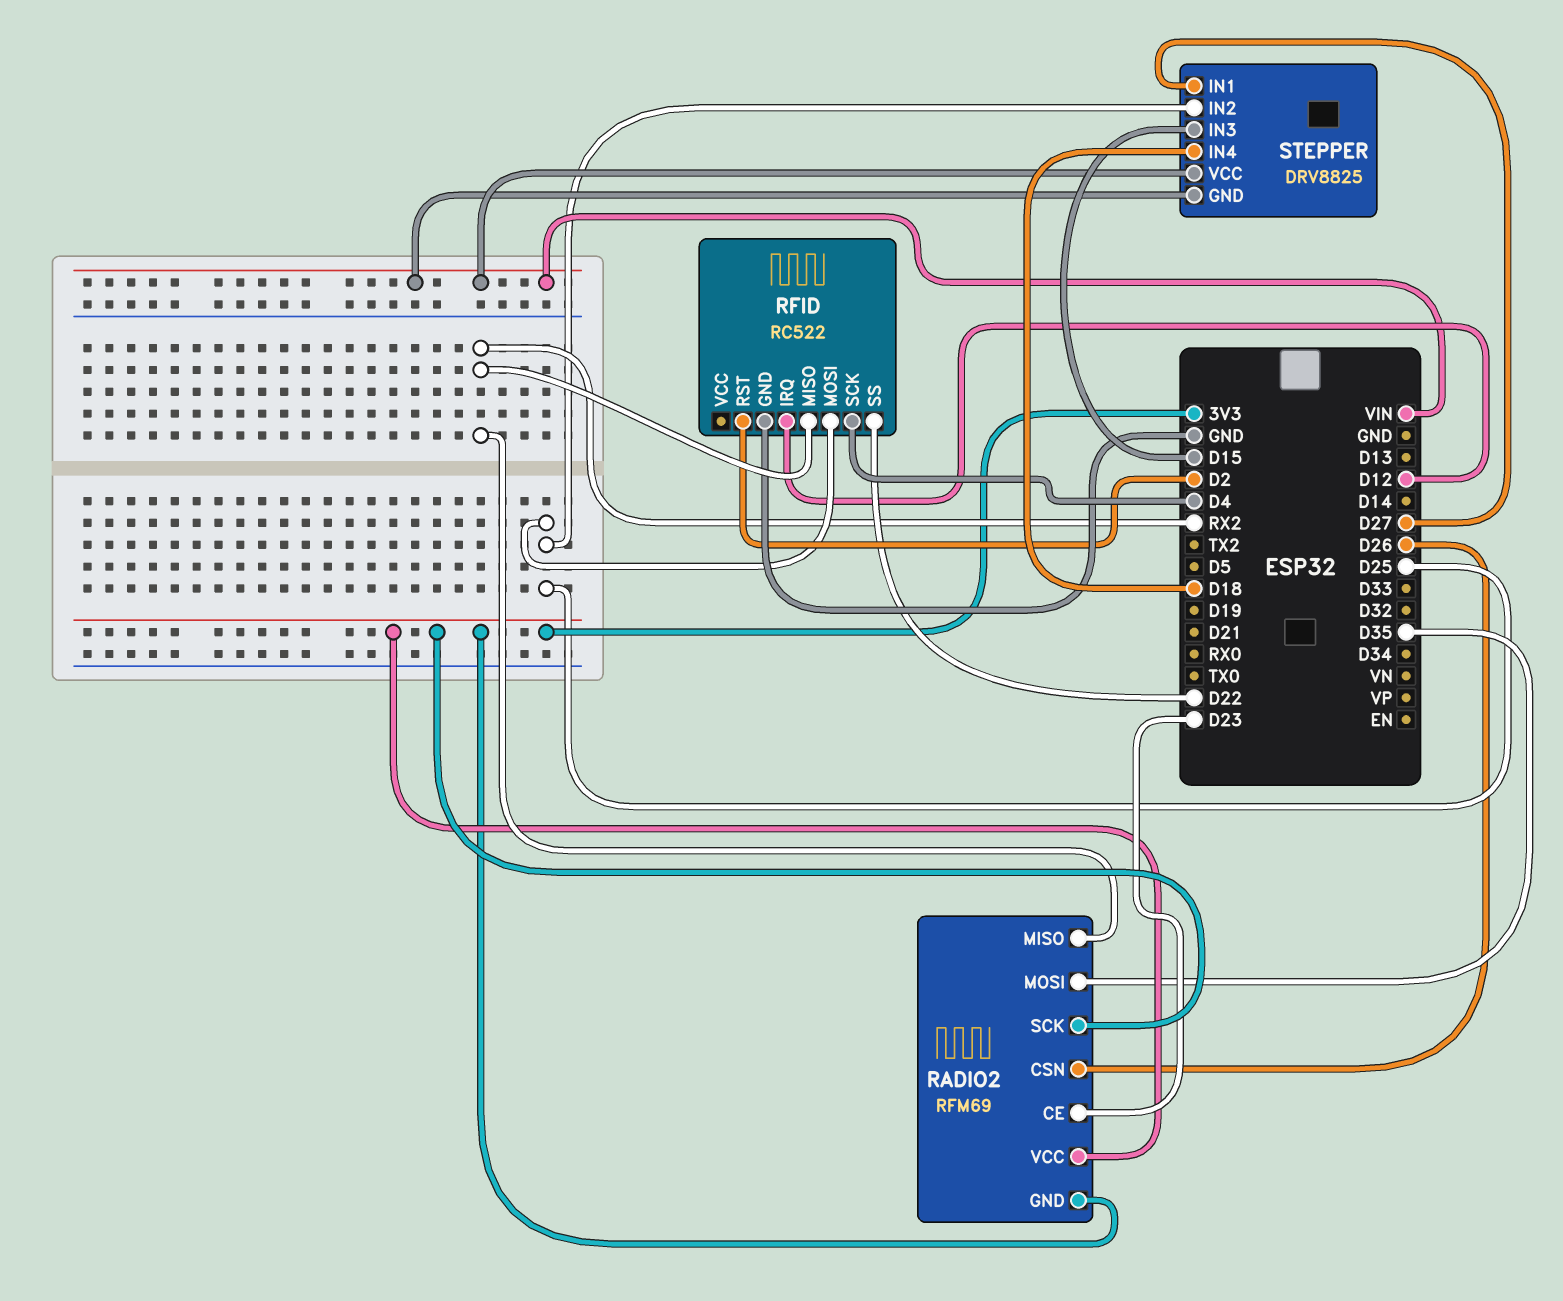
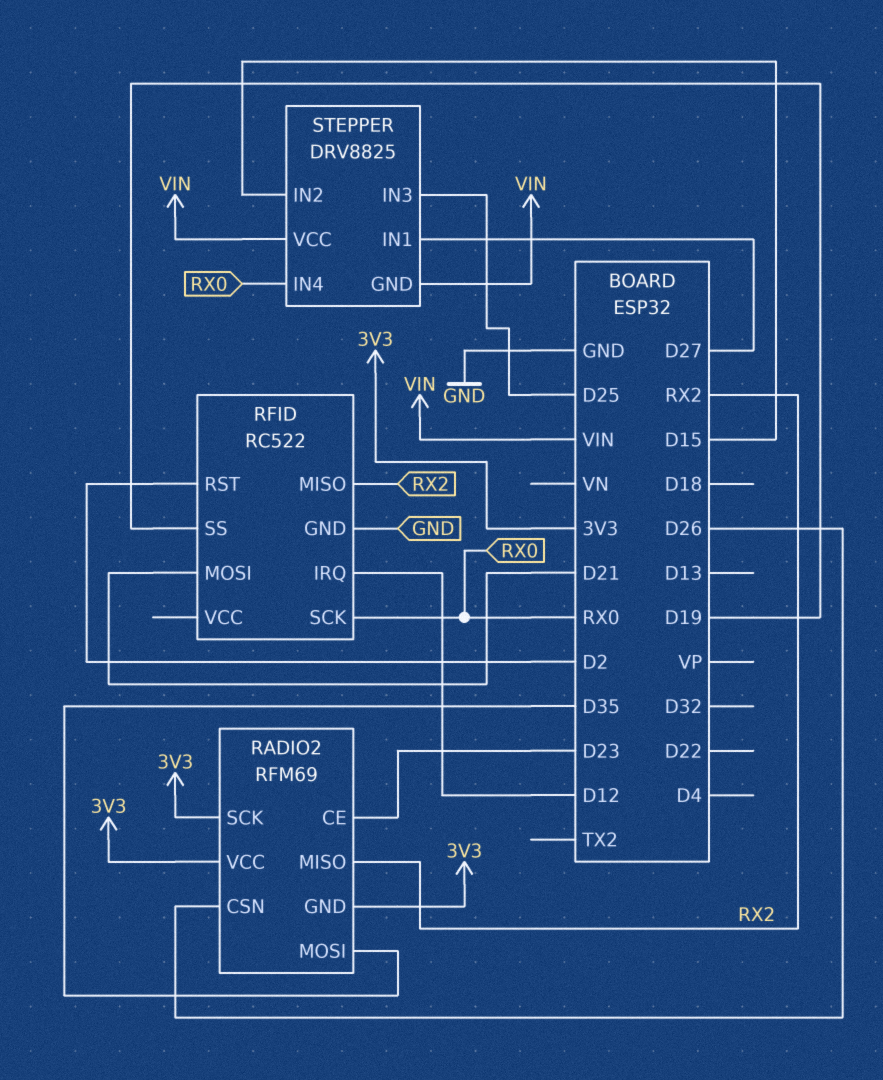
RFID pin MOSI: D25 -> D21
RFID pin SCK: D4 -> RX0
RFID pin SS: D22 -> D19
STEPPER pin IN2: D25 -> D15
STEPPER pin IN3: D15 -> D25
STEPPER pin IN4: D18 -> RX0

